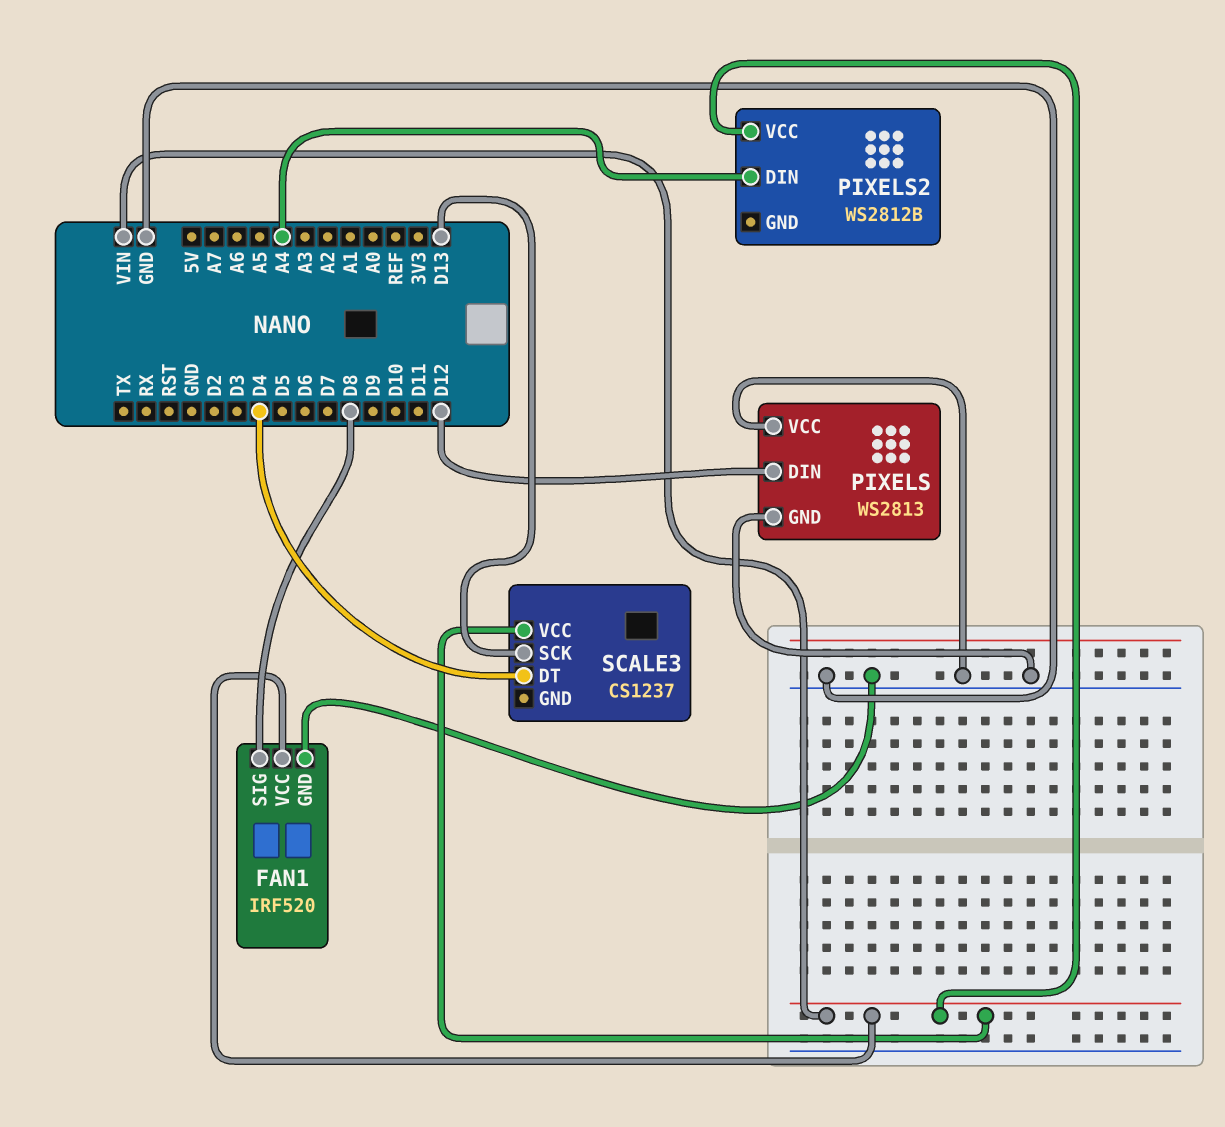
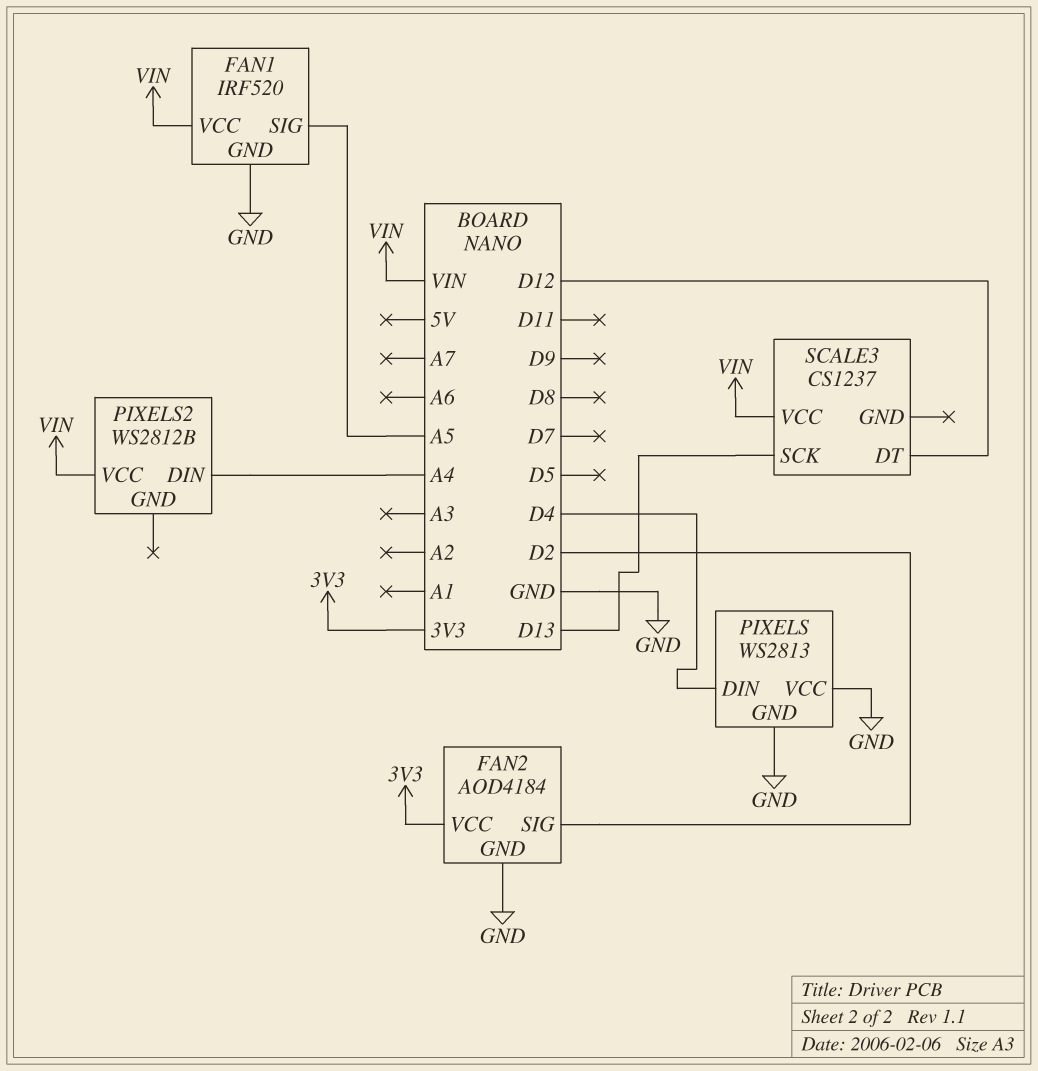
FAN1 pin SIG: D8 -> A5
FAN2: none -> AOD4184
FAN2 pin GND: none -> GND
FAN2 pin SIG: none -> D2
FAN2 pin VCC: none -> 3V3
PIXELS pin DIN: D12 -> D4
SCALE3 pin DT: D4 -> D12

